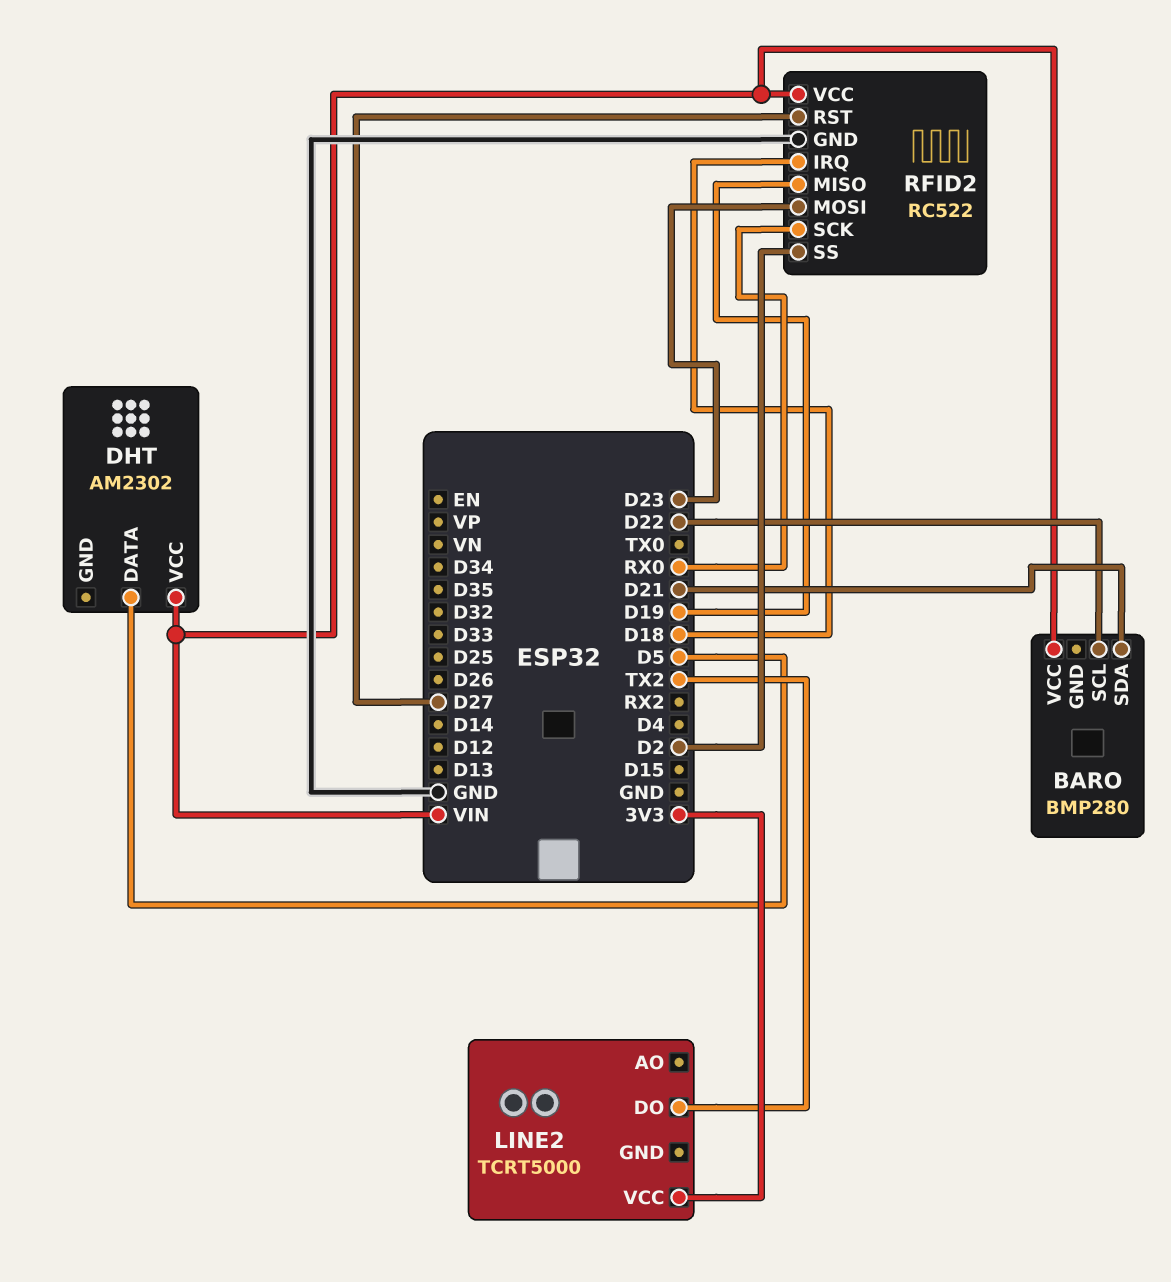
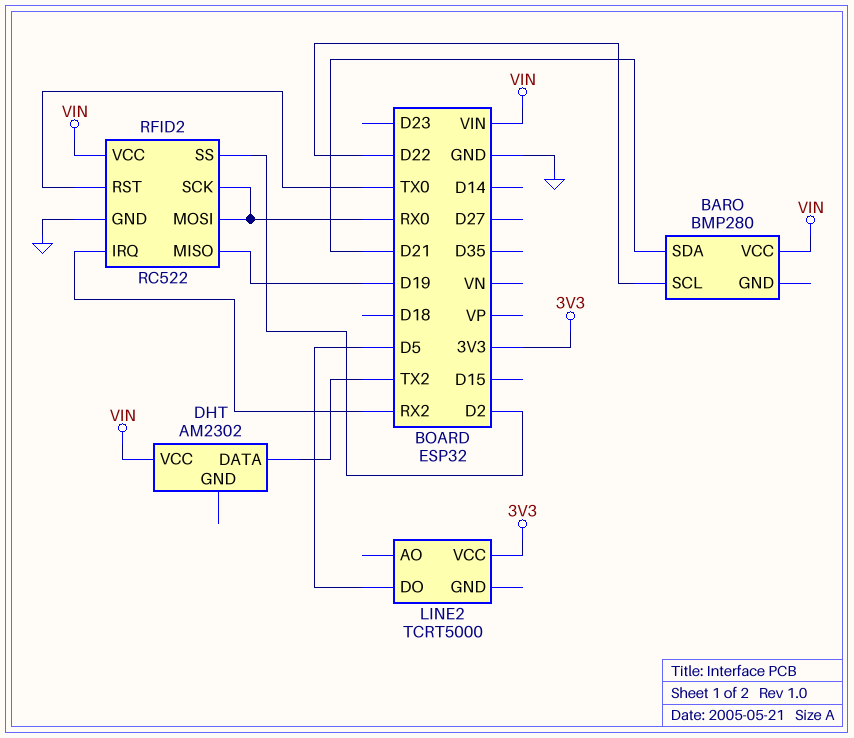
DHT pin DATA: D5 -> TX2
LINE2 pin DO: TX2 -> D5
RFID2 pin IRQ: D18 -> RX2
RFID2 pin MOSI: D23 -> RX0
RFID2 pin RST: D27 -> TX0

